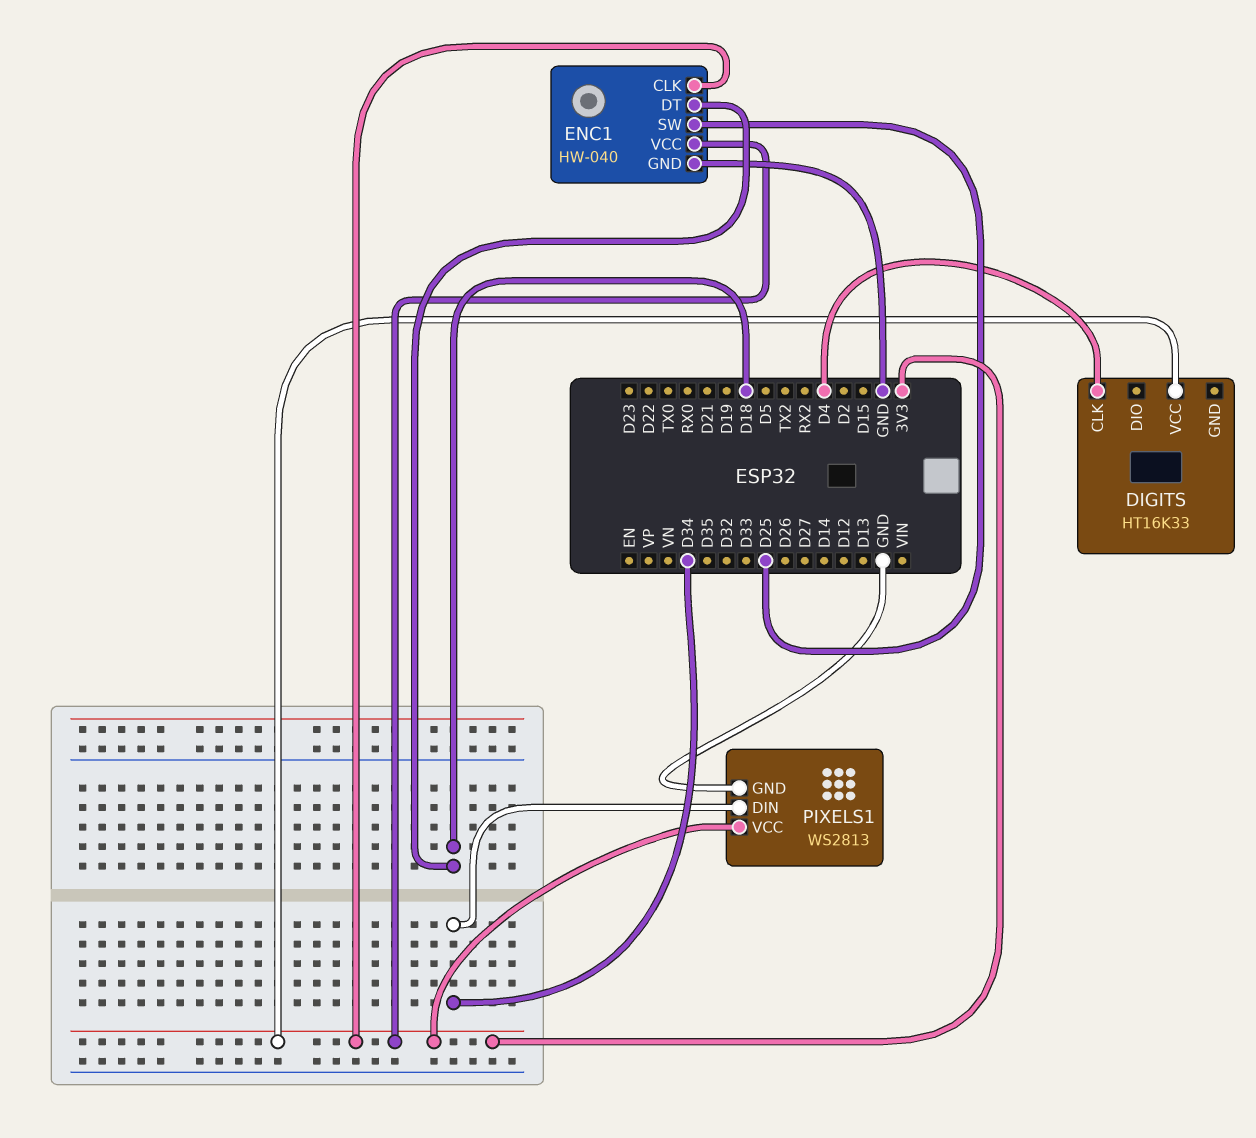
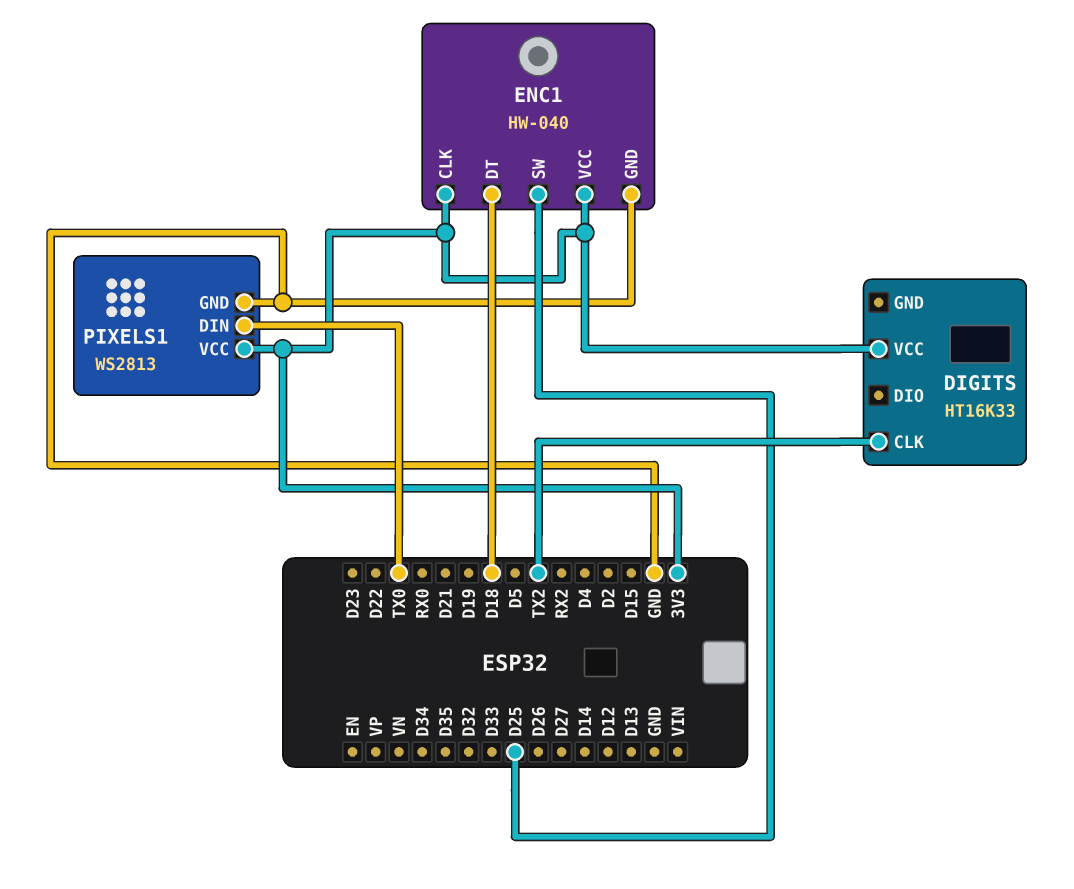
DIGITS pin CLK: D4 -> TX2
PIXELS1 pin DIN: D34 -> TX0

